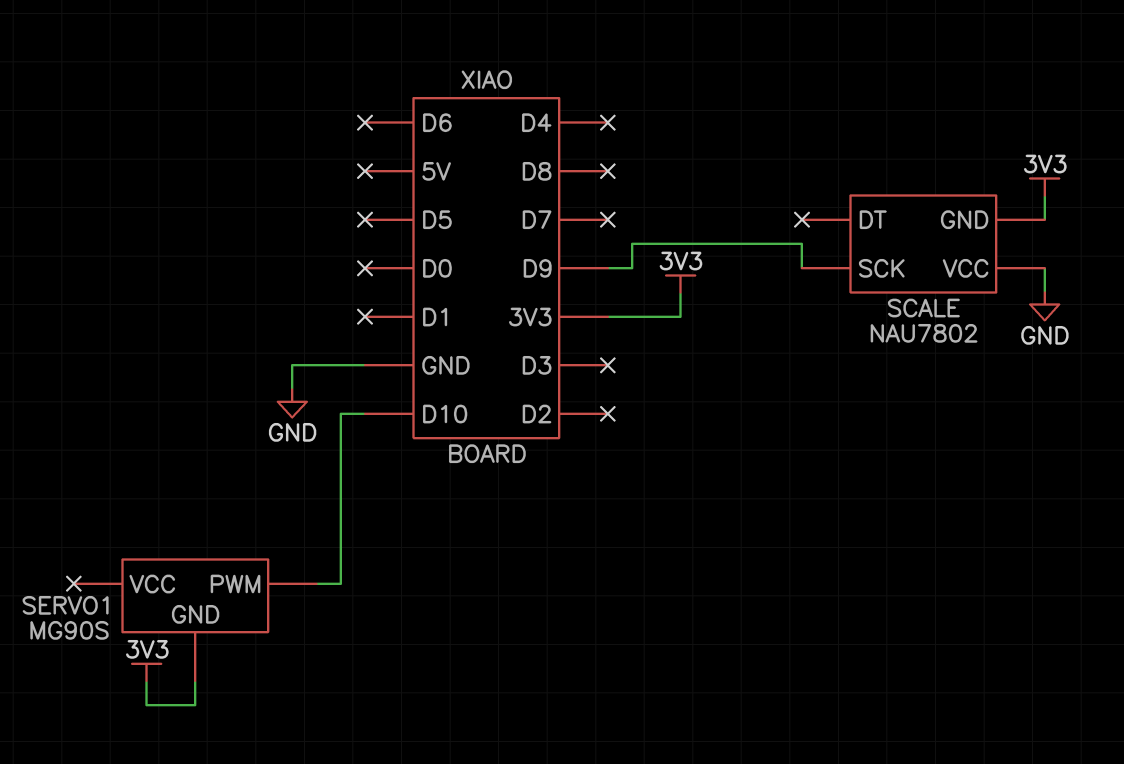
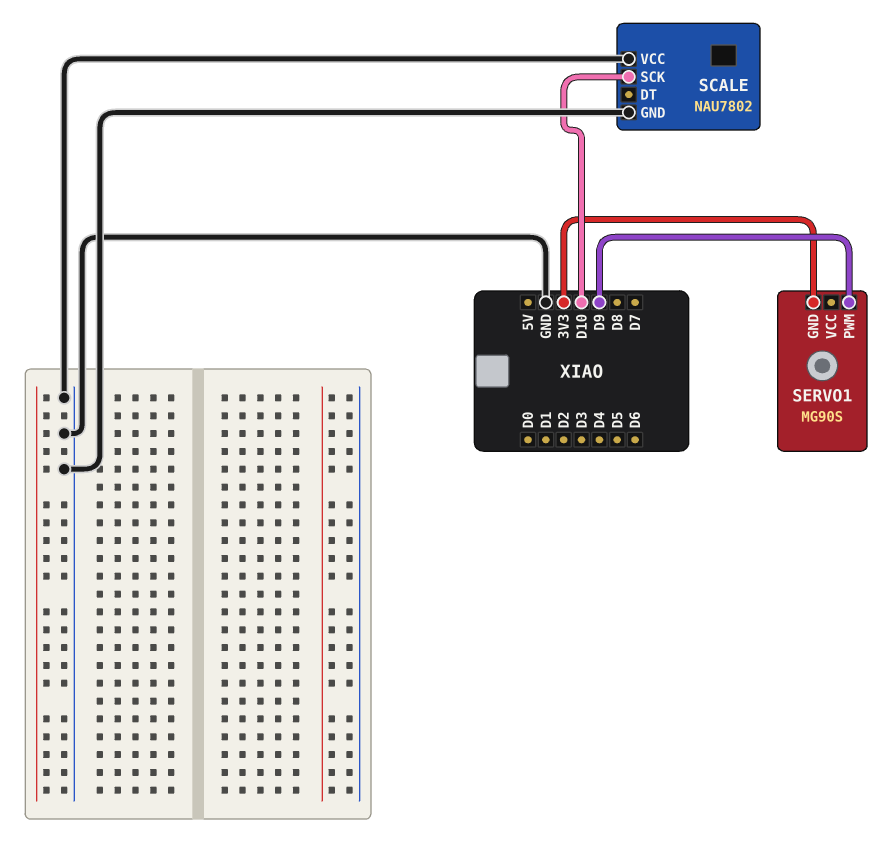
SCALE pin GND: 3V3 -> GND
SCALE pin SCK: D9 -> D10
SERVO1 pin PWM: D10 -> D9

